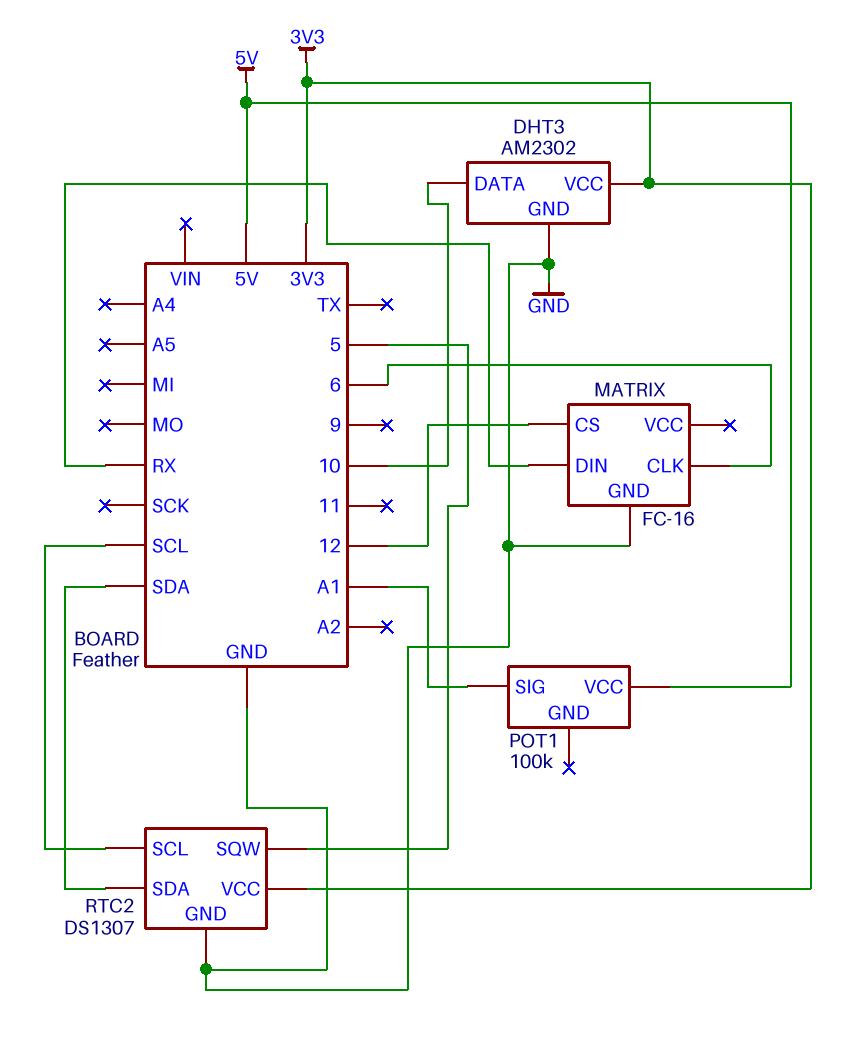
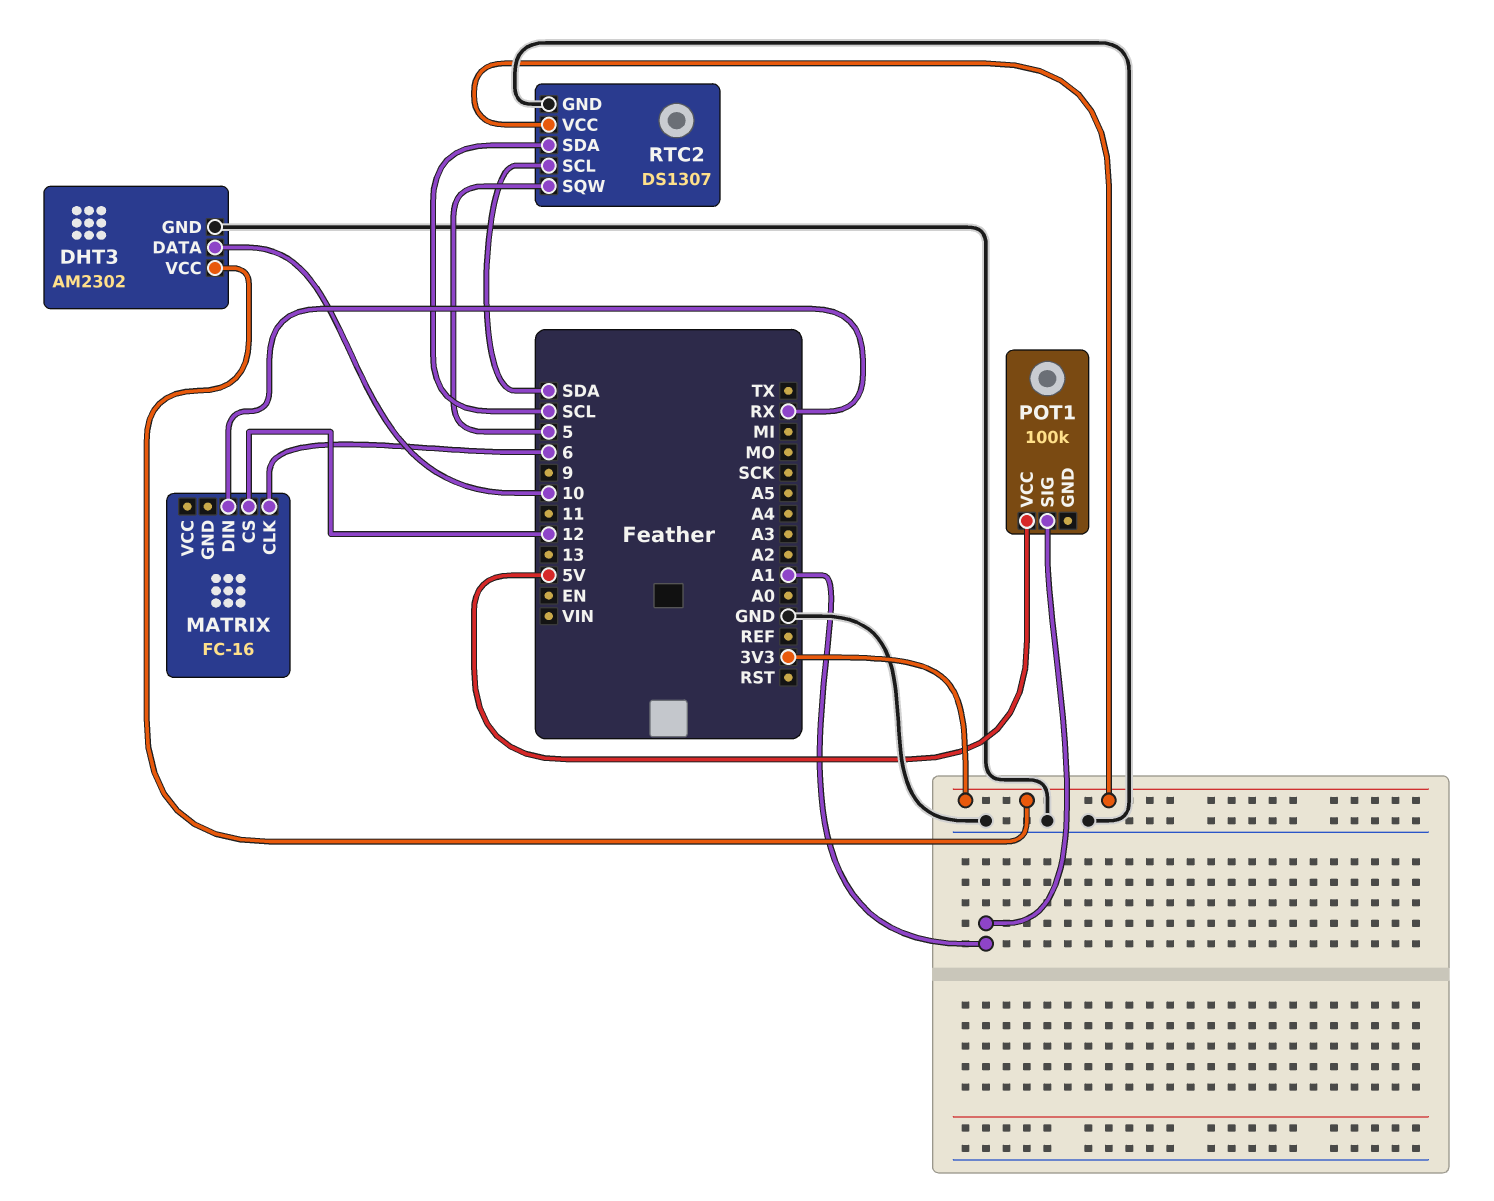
MATRIX pin GND: GND -> none
RTC2 pin SCL: SCL -> SDA
RTC2 pin SDA: SDA -> SCL

